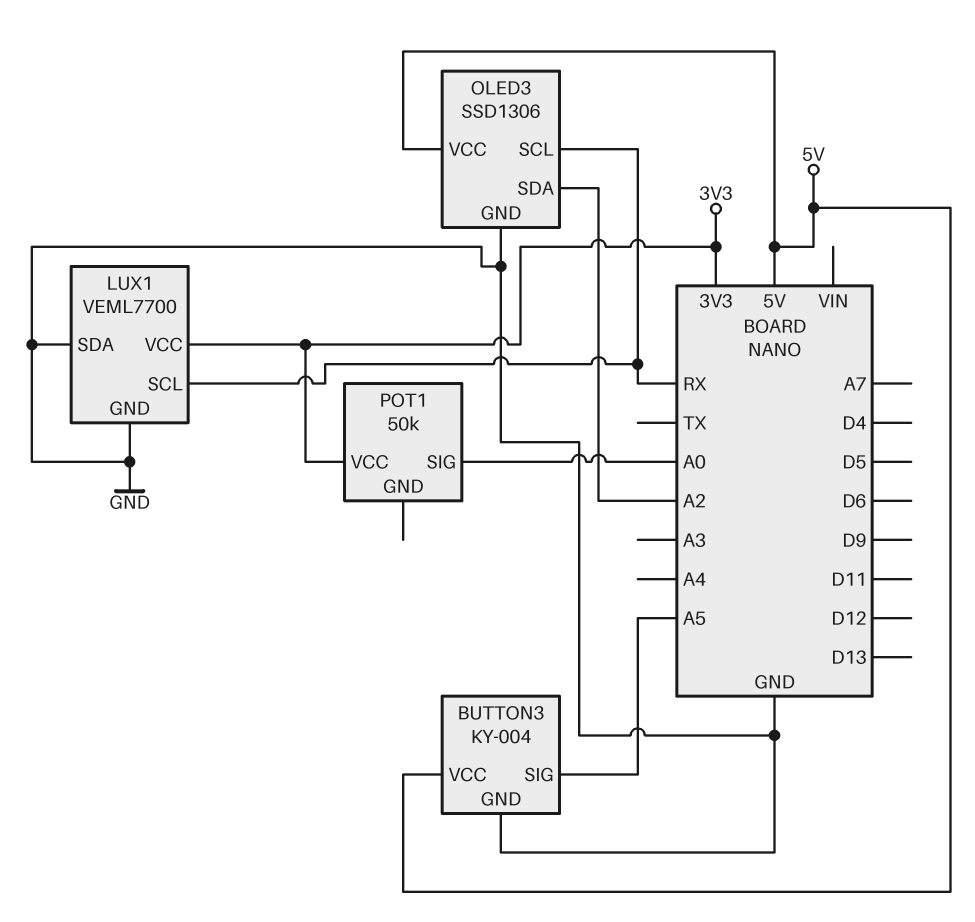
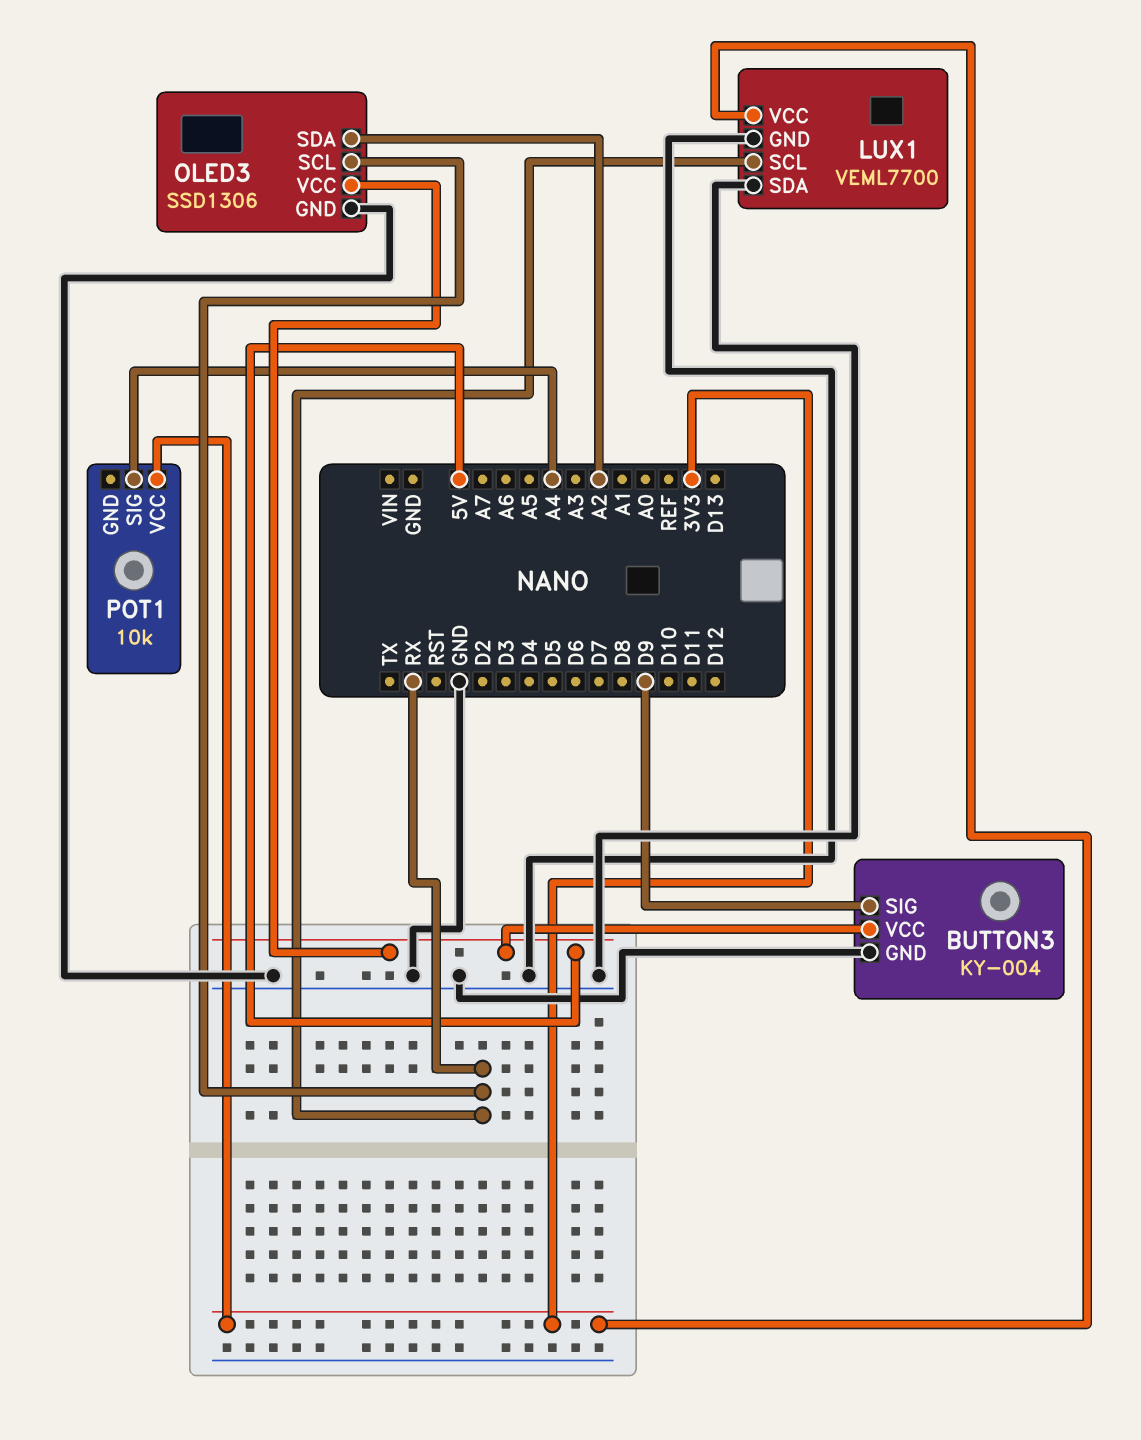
BUTTON3 pin SIG: A5 -> D9
POT1: 50k -> 10k
POT1 pin SIG: A0 -> A4

